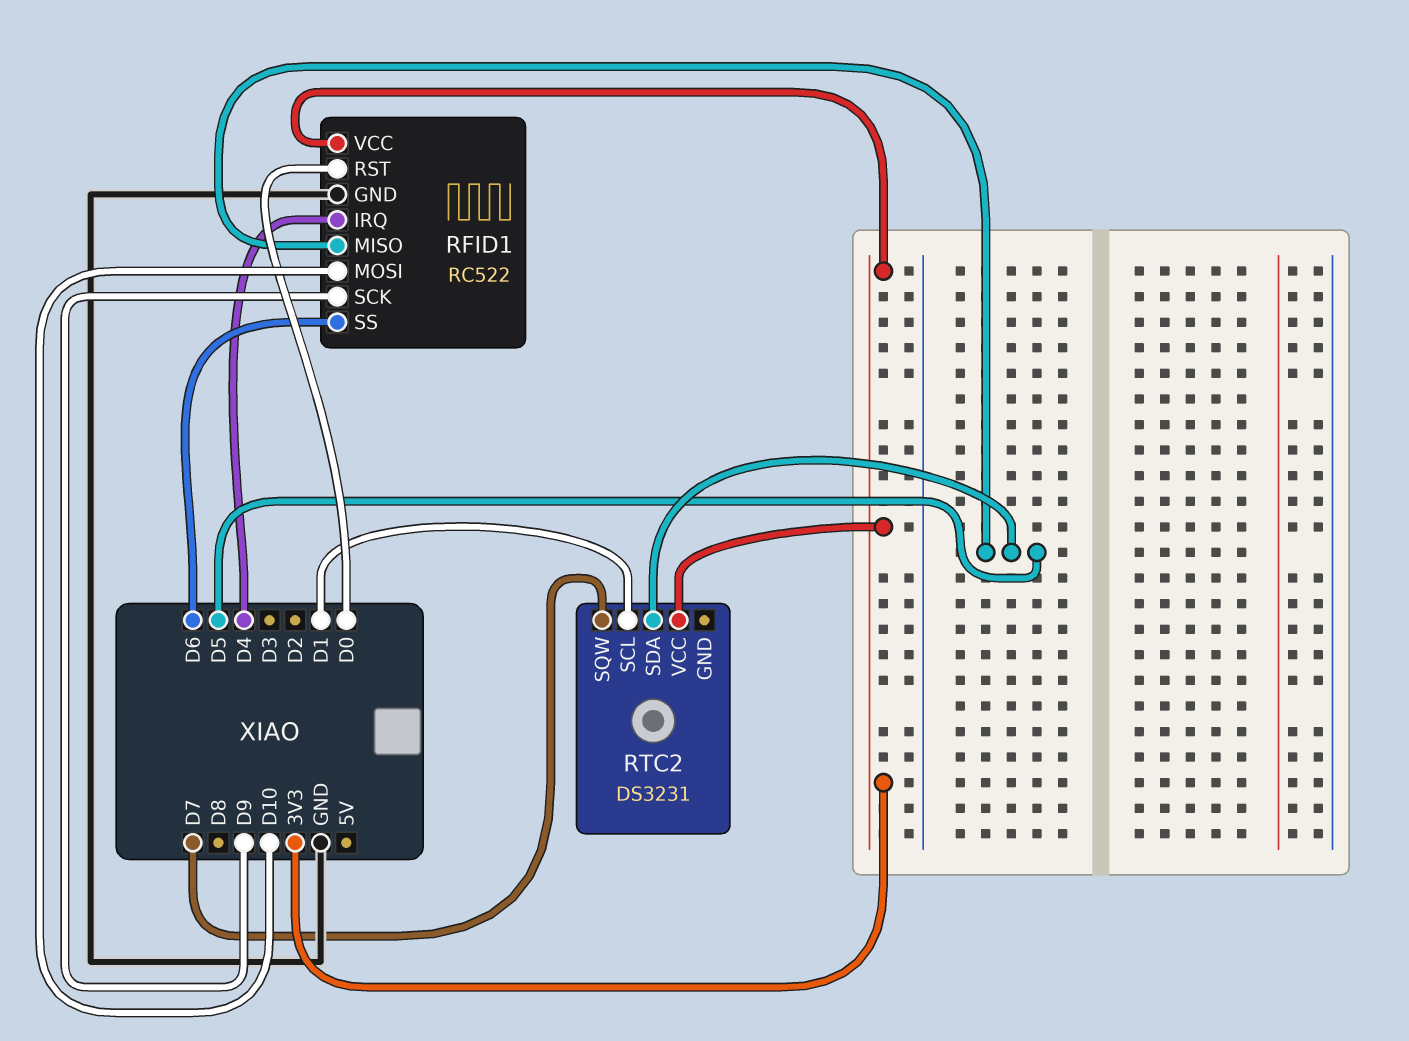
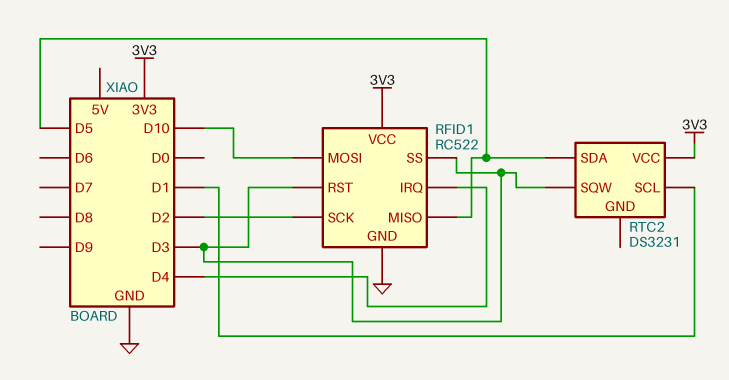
RFID1 pin RST: D0 -> D3
RFID1 pin SCK: D9 -> D2
RFID1 pin SS: D6 -> D3
RTC2 pin SQW: D7 -> D3

